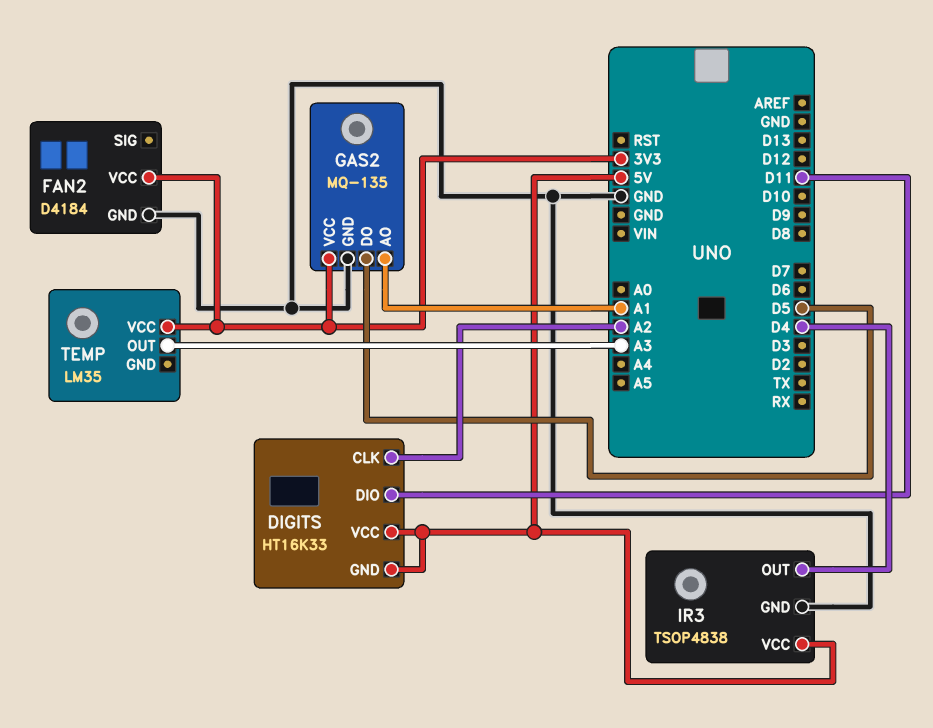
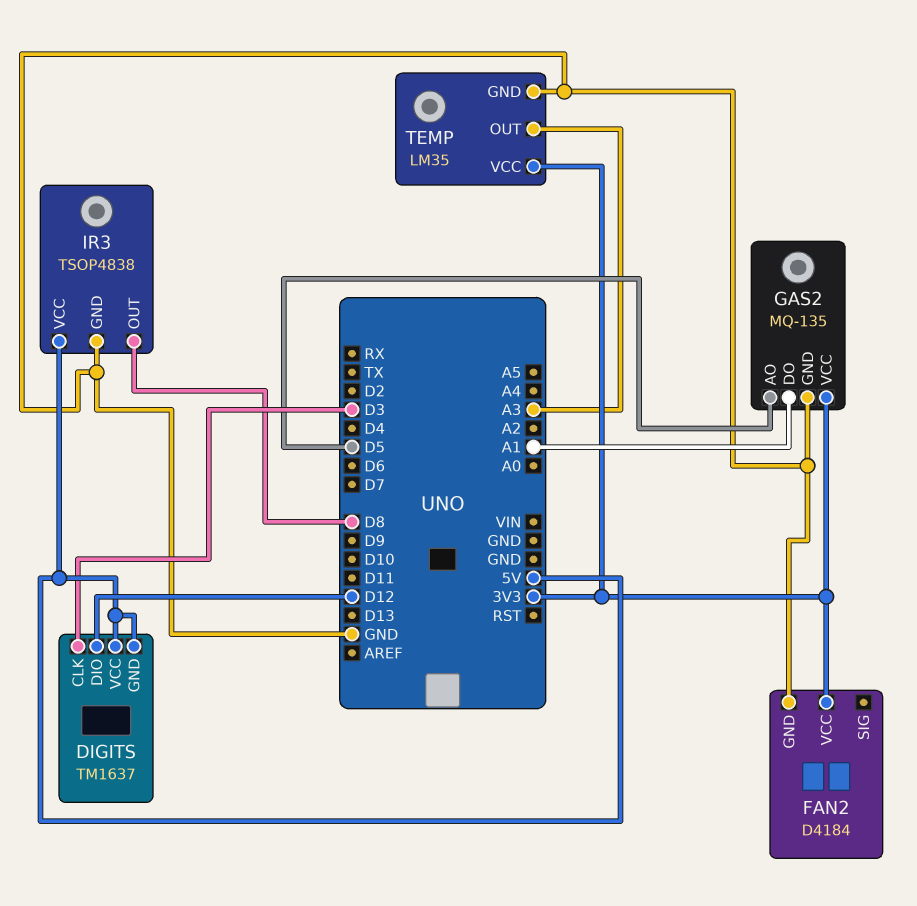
DIGITS: HT16K33 -> TM1637
DIGITS pin CLK: A2 -> D3
DIGITS pin DIO: D11 -> D12
GAS2 pin AO: A1 -> D5
GAS2 pin DO: D5 -> A1
IR3 pin OUT: D4 -> D8
TEMP pin GND: none -> GND

